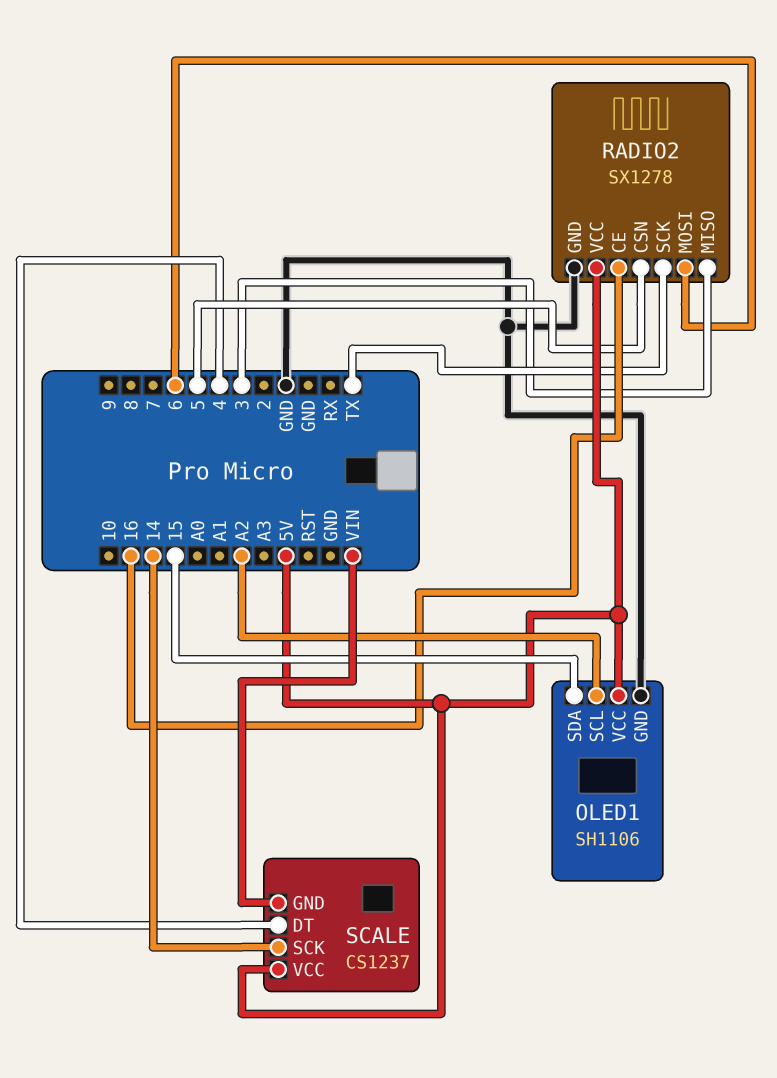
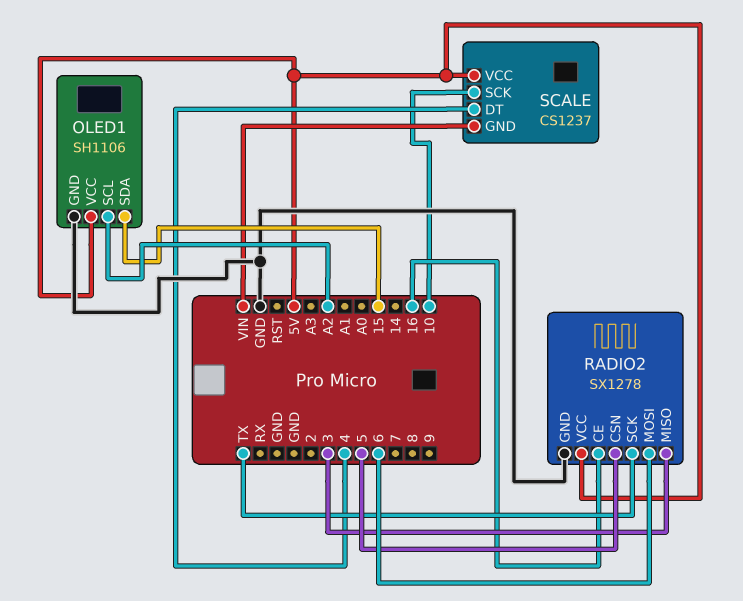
SCALE pin SCK: 14 -> 10

